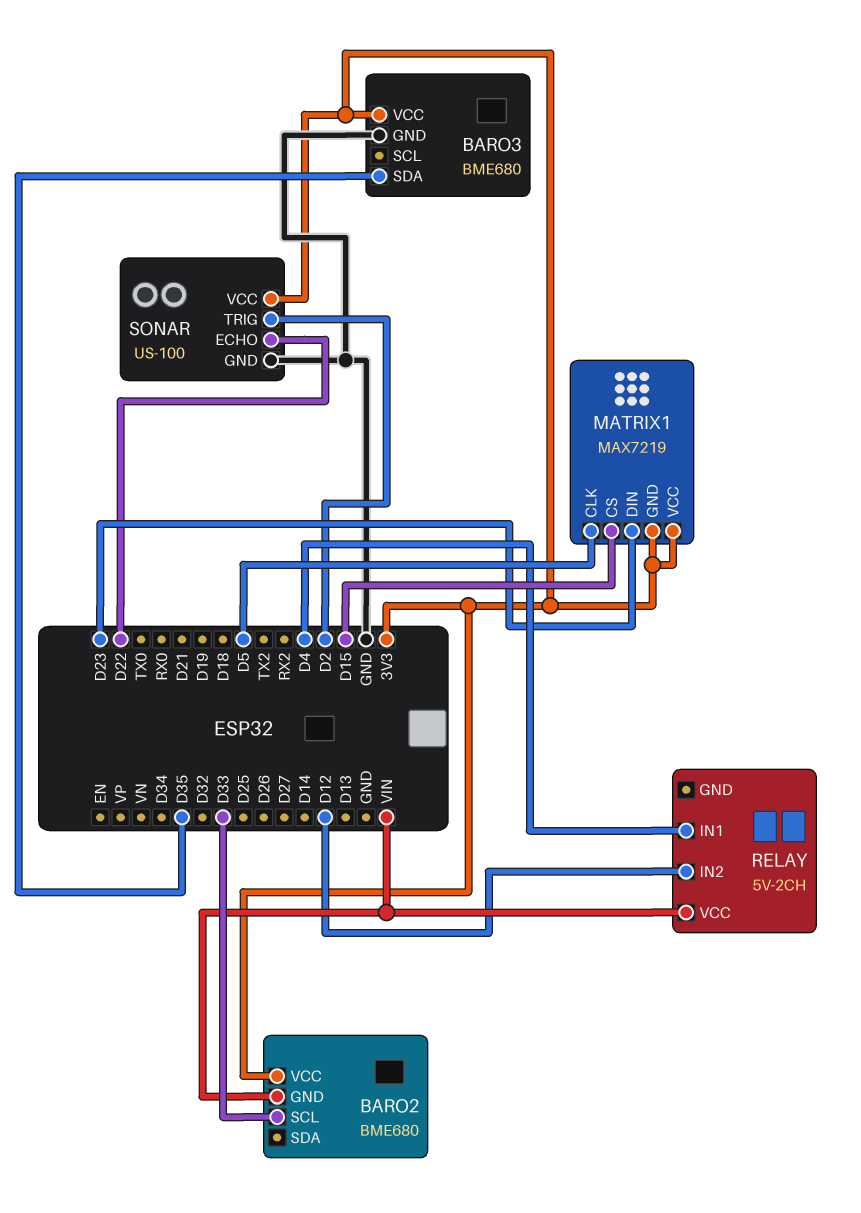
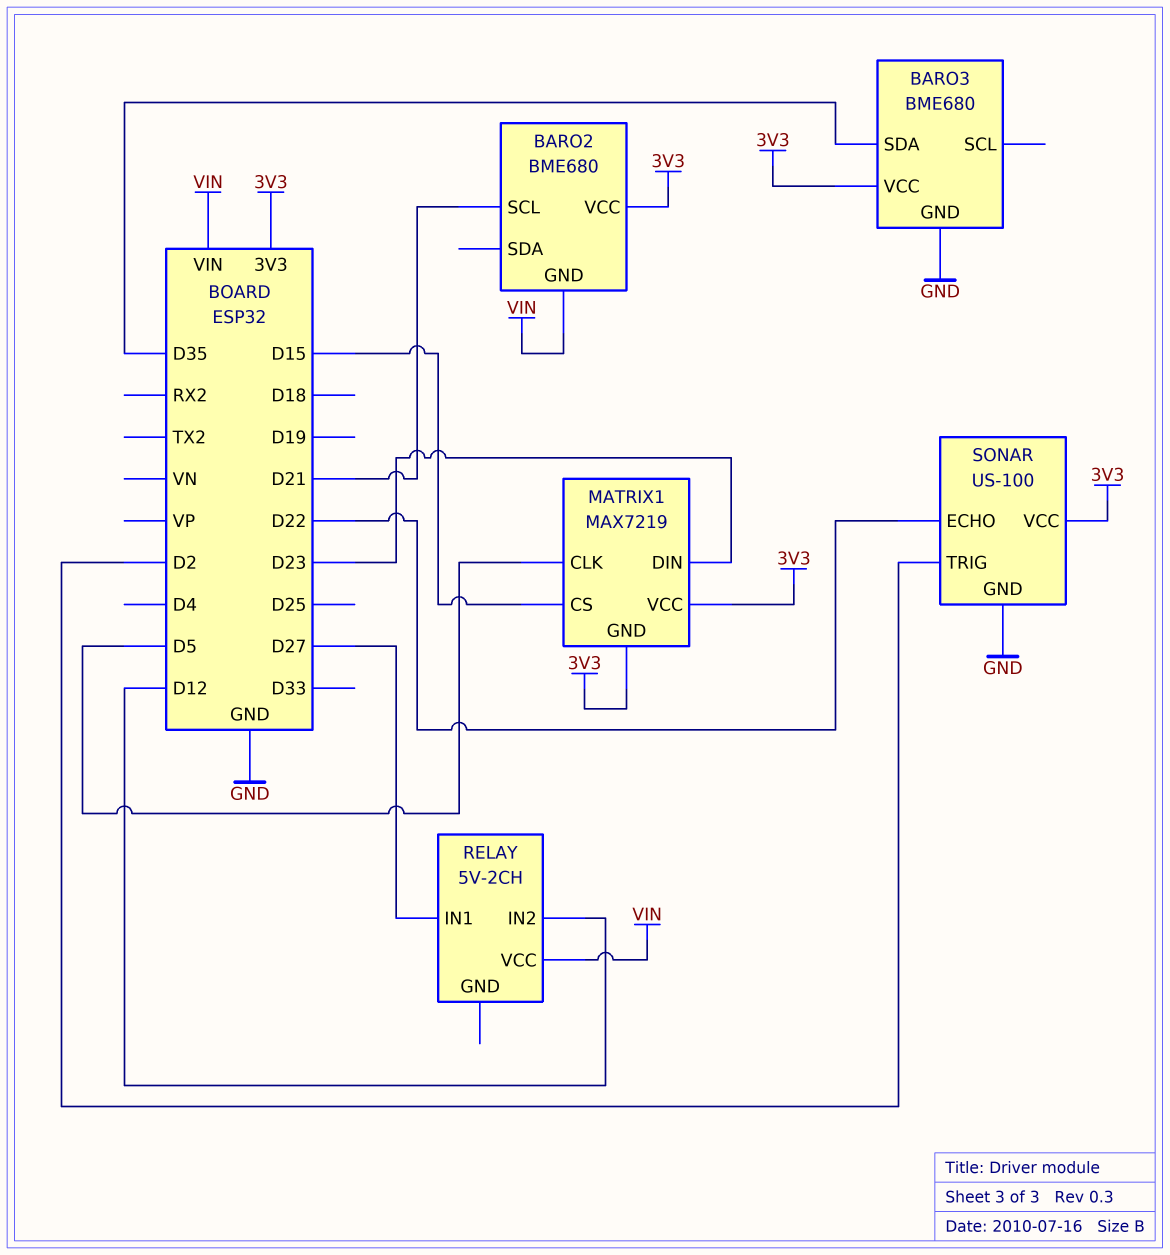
BARO2 pin SCL: D33 -> D21
RELAY pin IN1: D4 -> D27

